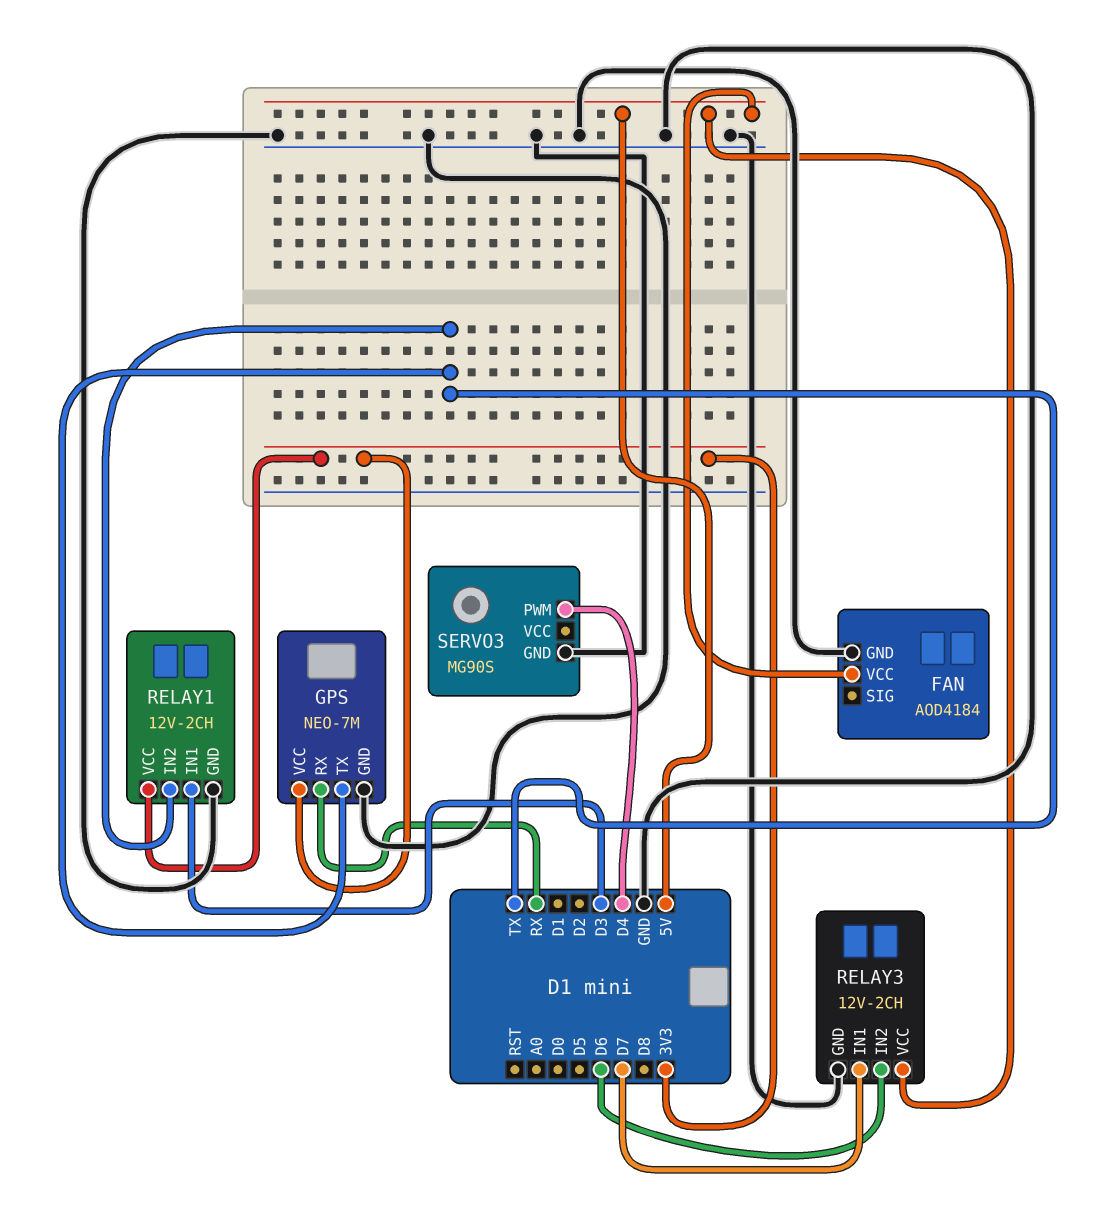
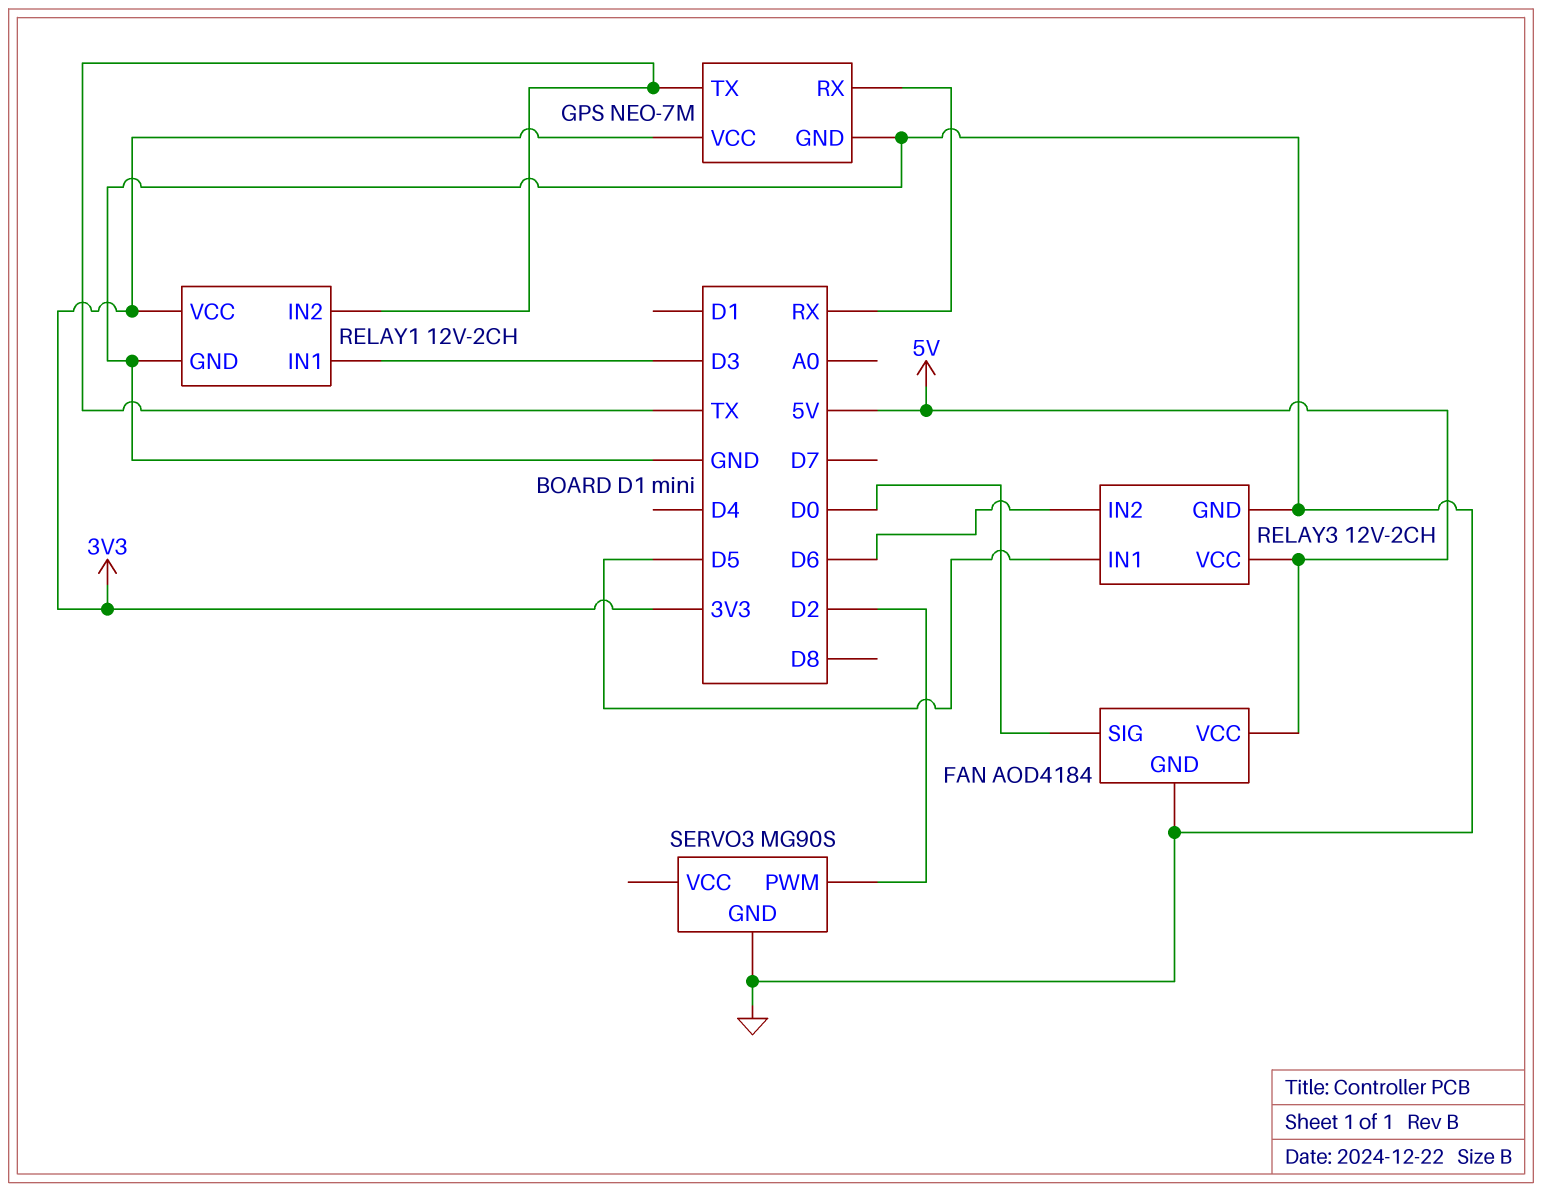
FAN pin SIG: none -> D0
RELAY3 pin IN1: D7 -> D5
SERVO3 pin PWM: D4 -> D2

